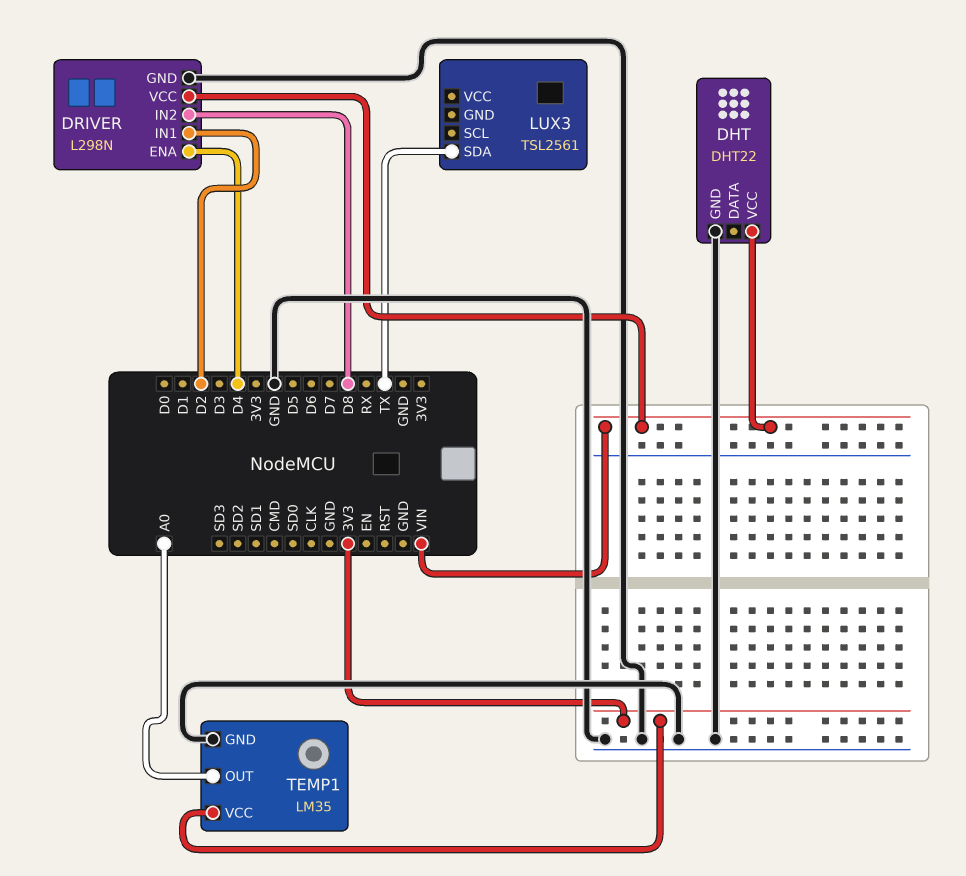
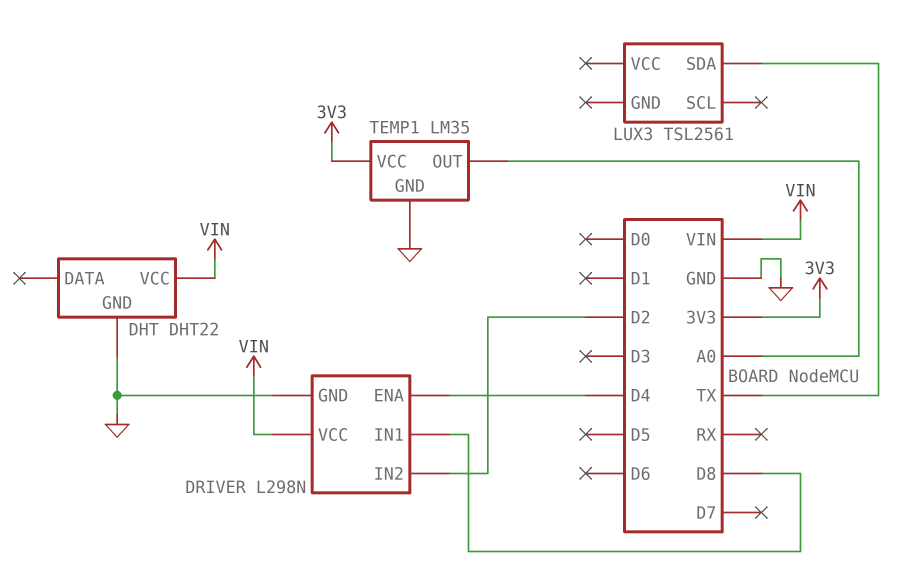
DRIVER pin IN1: D2 -> D8
DRIVER pin IN2: D8 -> D2

